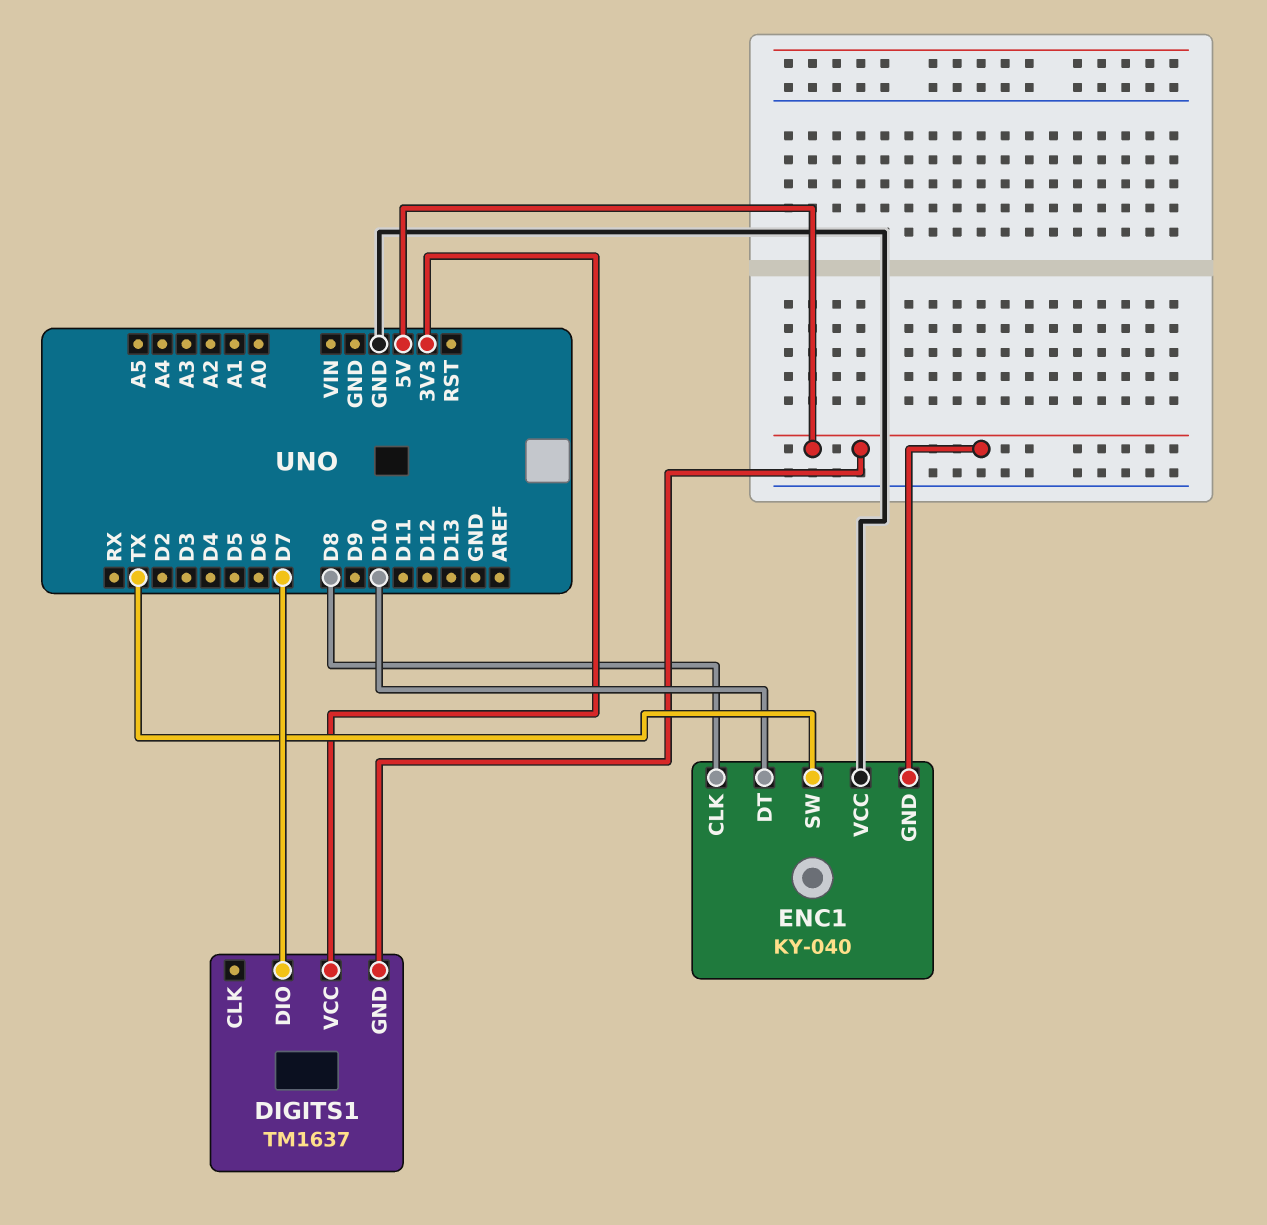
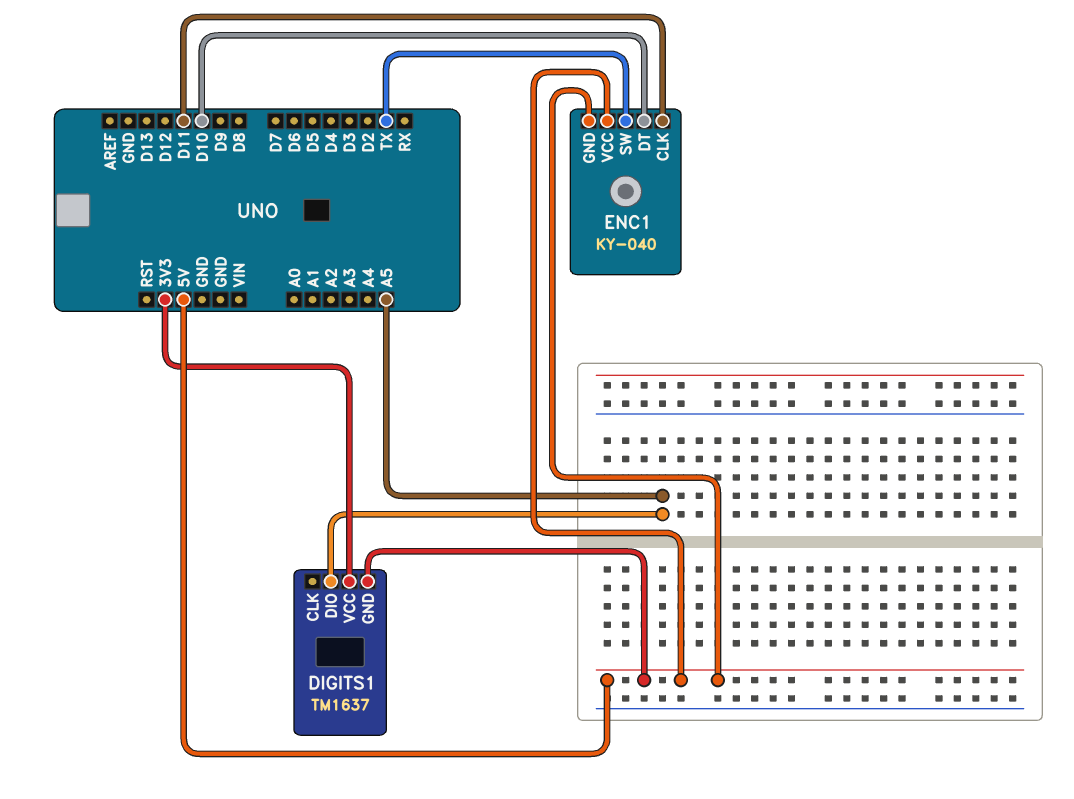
DIGITS1 pin DIO: D7 -> A5
ENC1 pin CLK: D8 -> D11
ENC1 pin VCC: GND -> 5V

